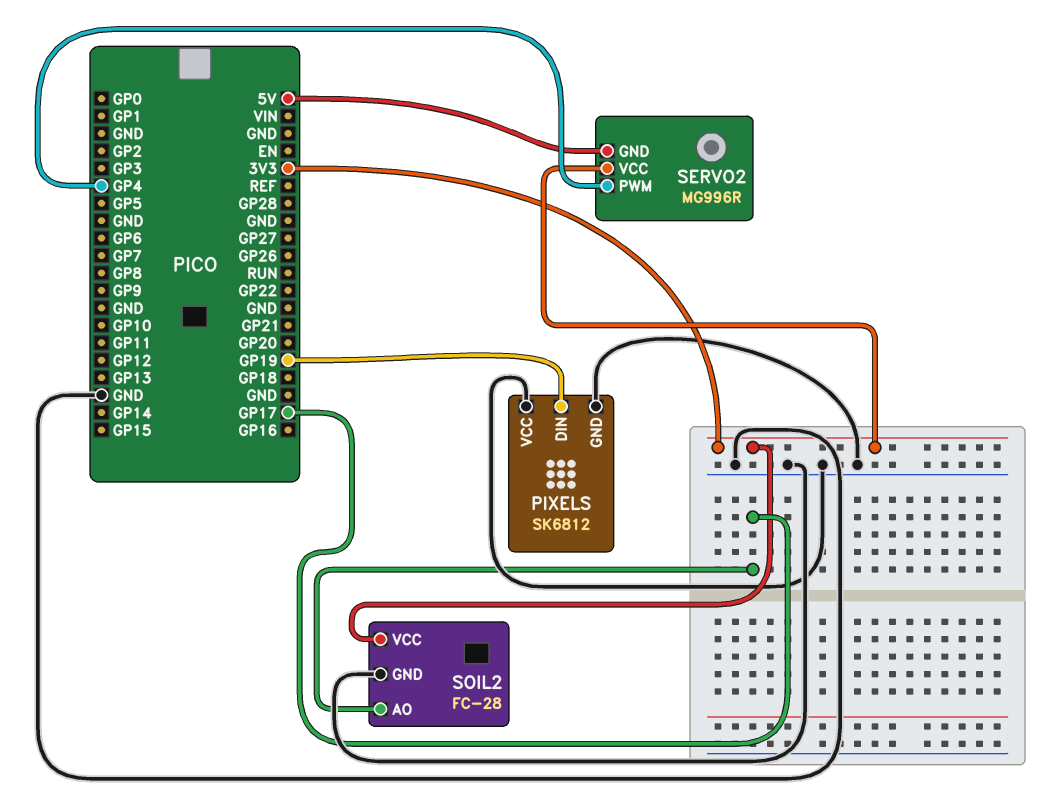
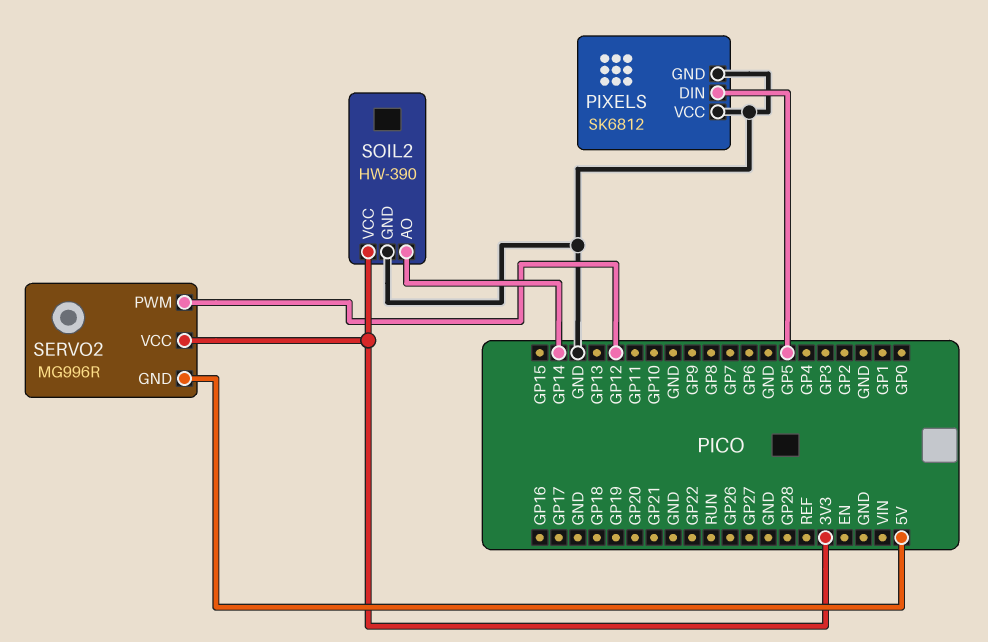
PIXELS pin DIN: GP19 -> GP5
SERVO2 pin PWM: GP4 -> GP12
SOIL2: FC-28 -> HW-390
SOIL2 pin AO: GP17 -> GP14

